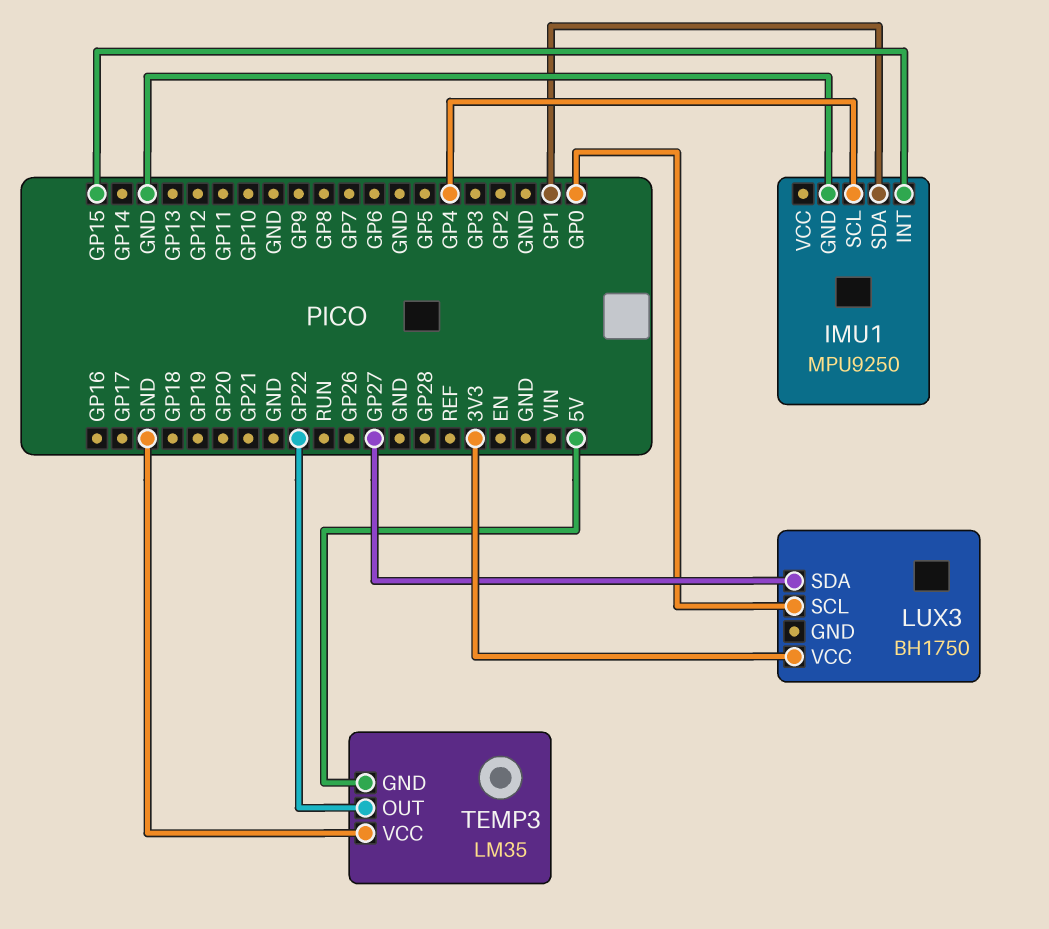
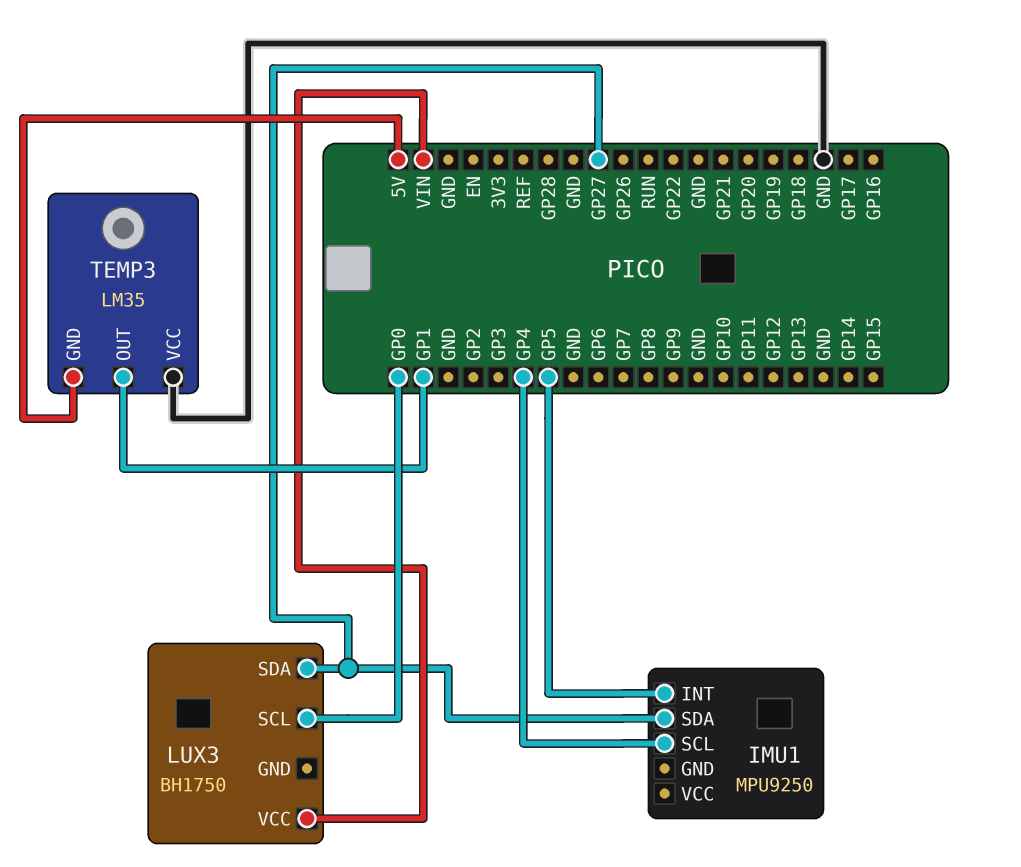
IMU1 pin GND: GND -> none
IMU1 pin INT: GP15 -> GP5
IMU1 pin SDA: GP1 -> GP27
LUX3 pin VCC: 3V3 -> VIN
TEMP3 pin OUT: GP22 -> GP1

